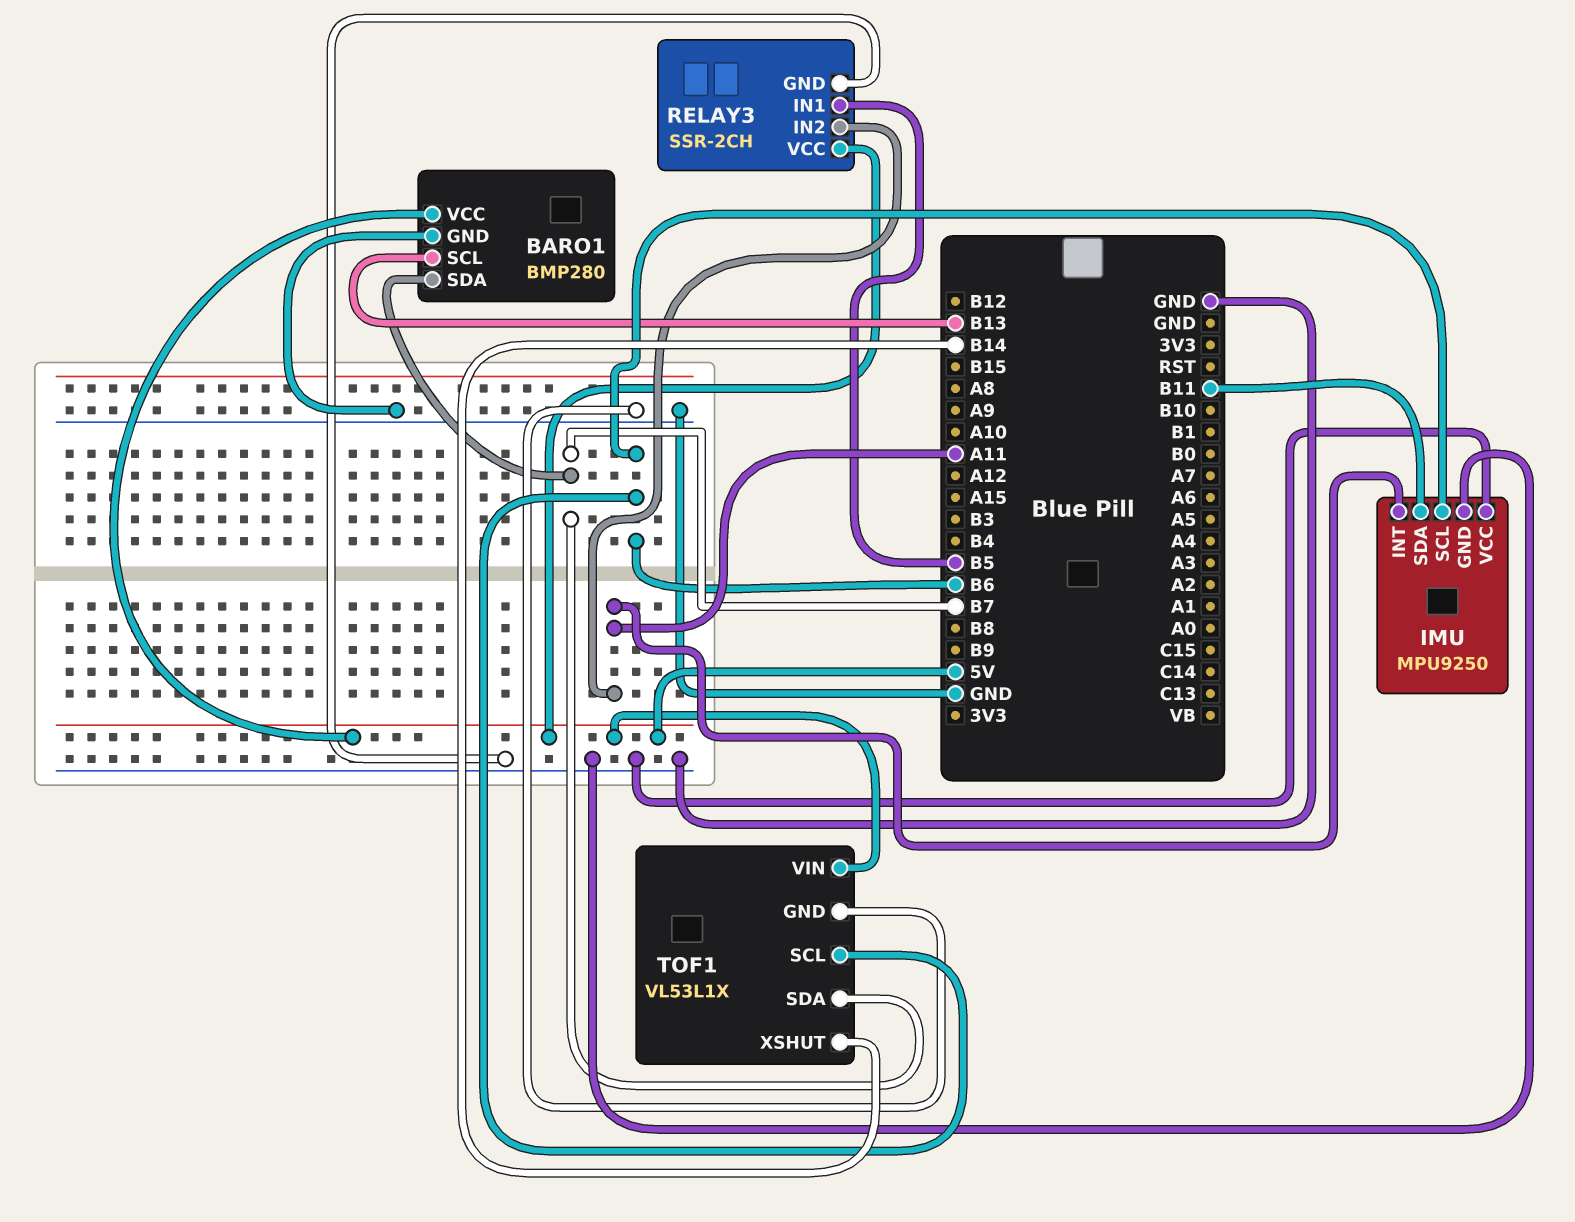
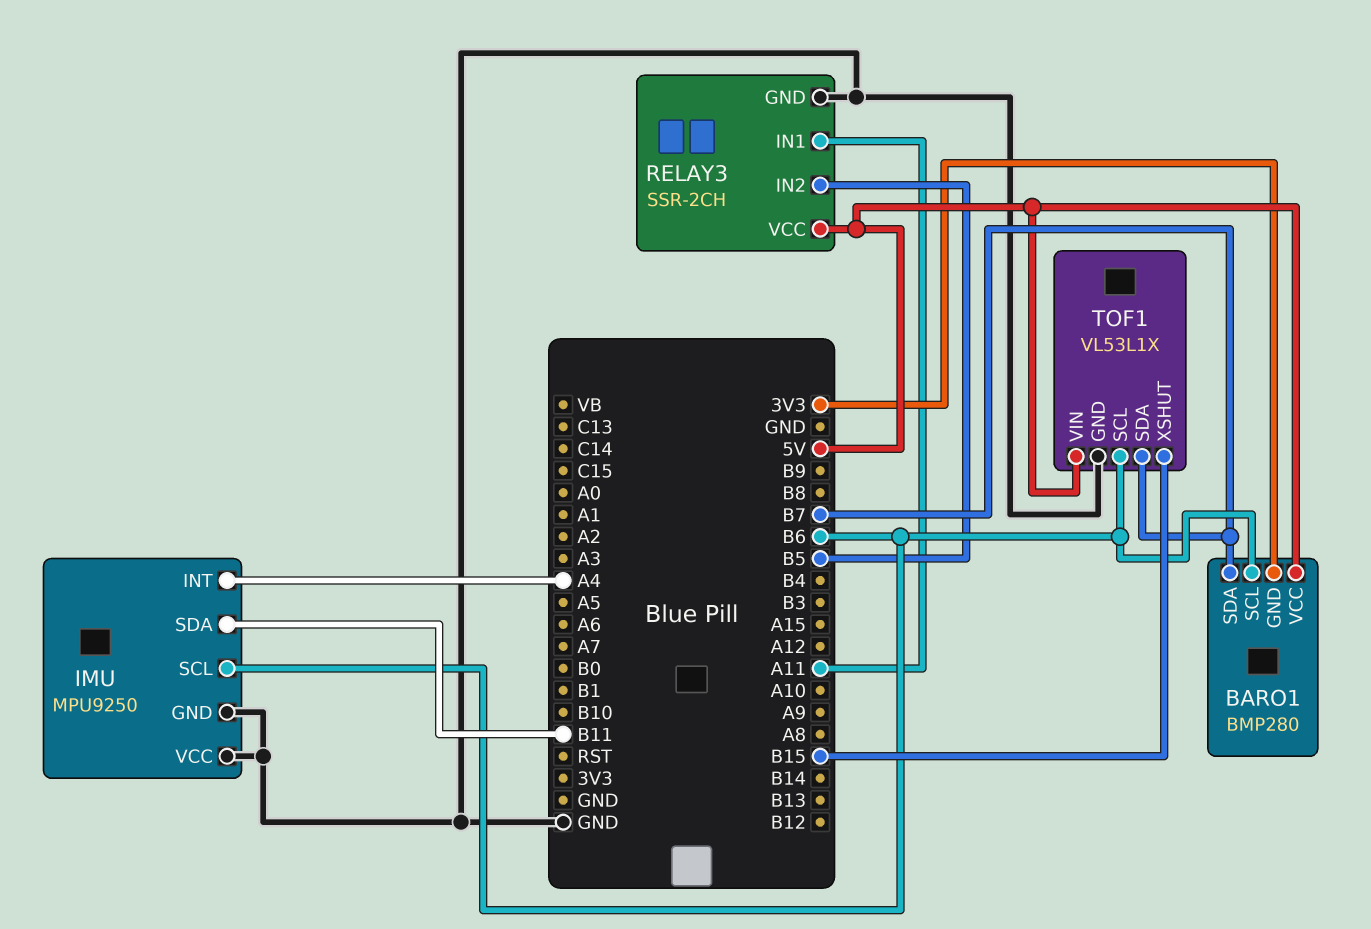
BARO1 pin GND: GND -> 3V3
BARO1 pin SCL: B13 -> B6
IMU pin INT: A11 -> A4
RELAY3 pin IN1: B5 -> A11
RELAY3 pin IN2: A11 -> B5
TOF1 pin XSHUT: B14 -> B15

